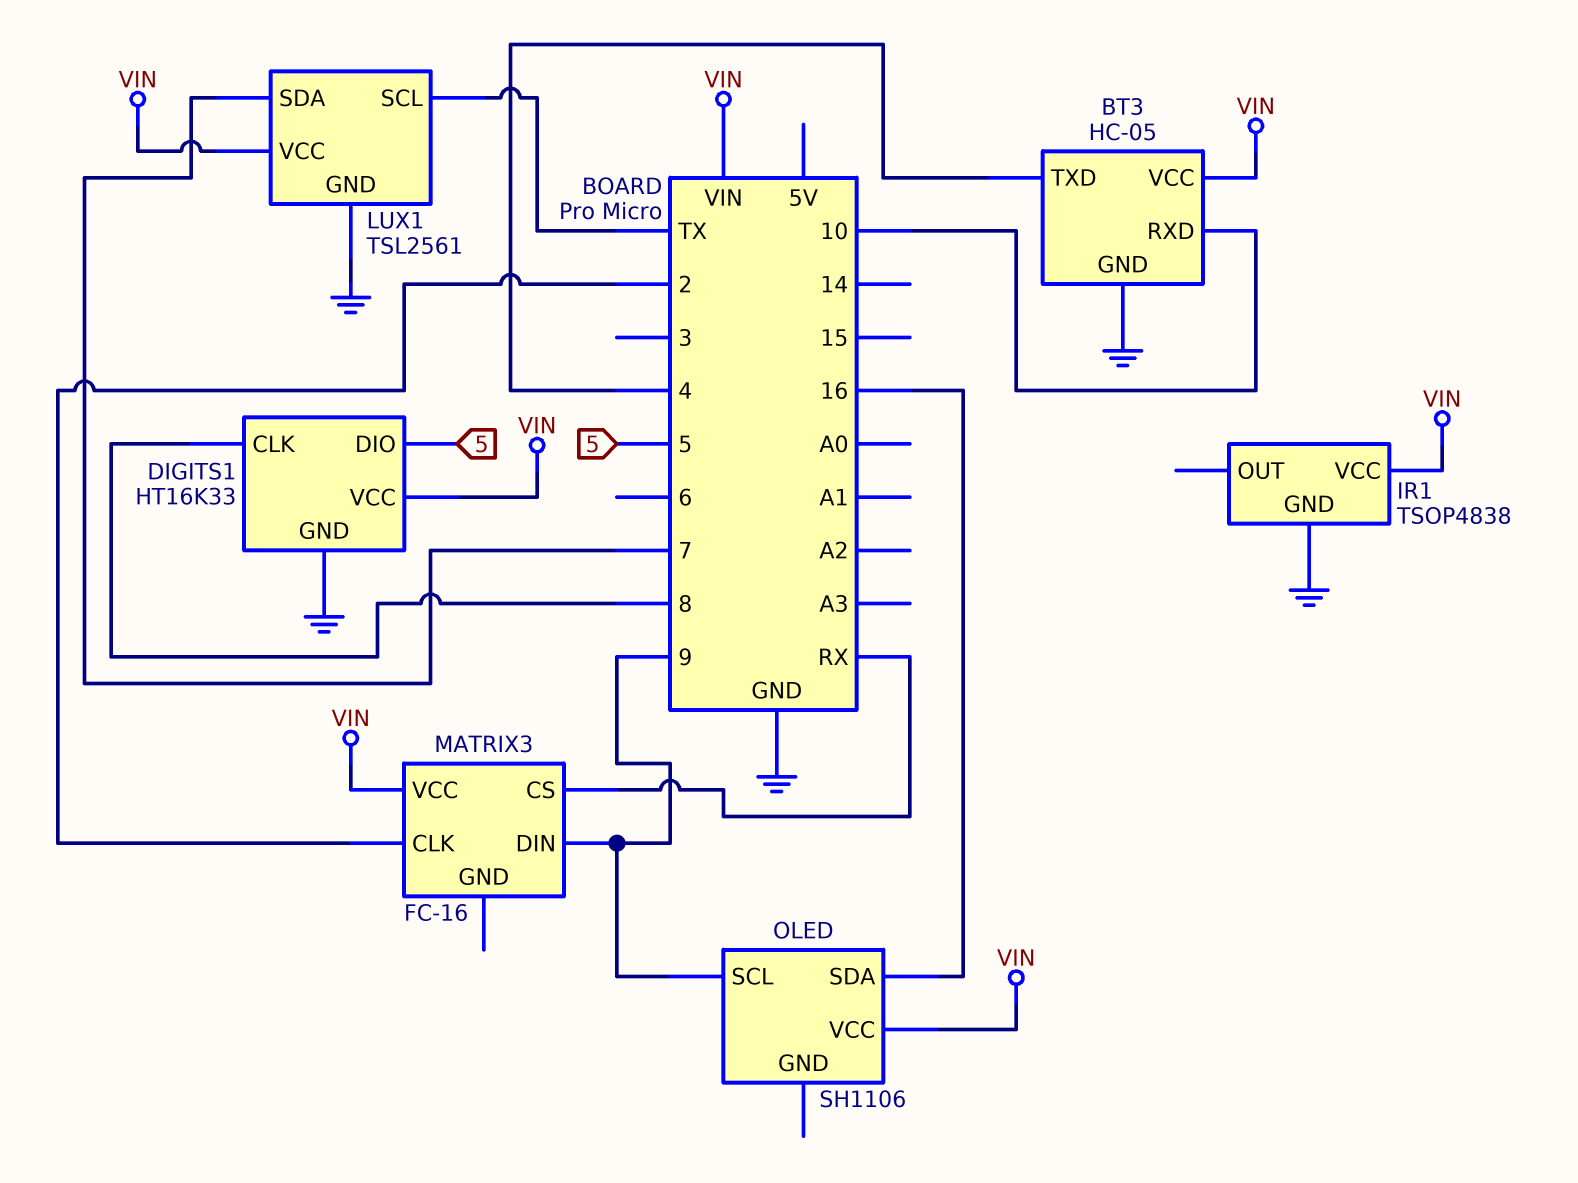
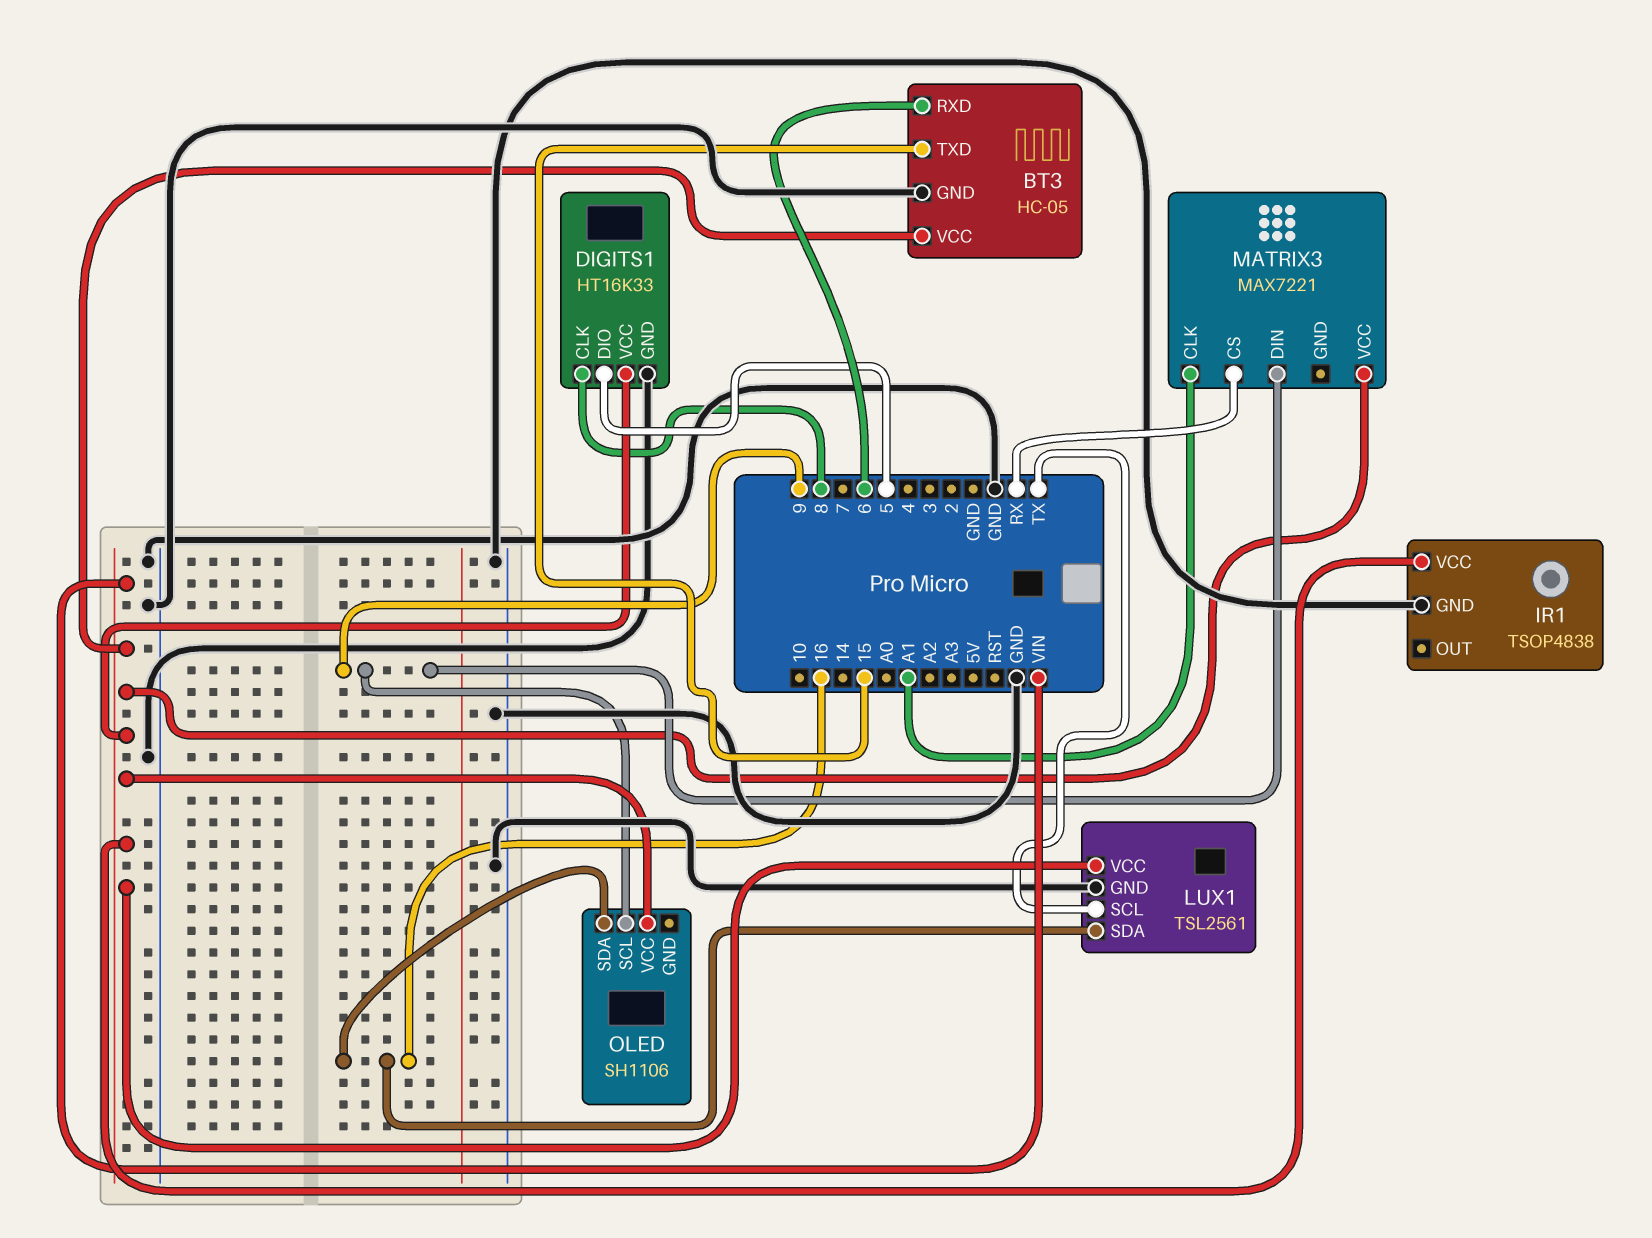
BT3 pin RXD: 10 -> 6
BT3 pin TXD: 4 -> 15
LUX1 pin SDA: 7 -> 16
MATRIX3: FC-16 -> MAX7221
MATRIX3 pin CLK: 2 -> A1

